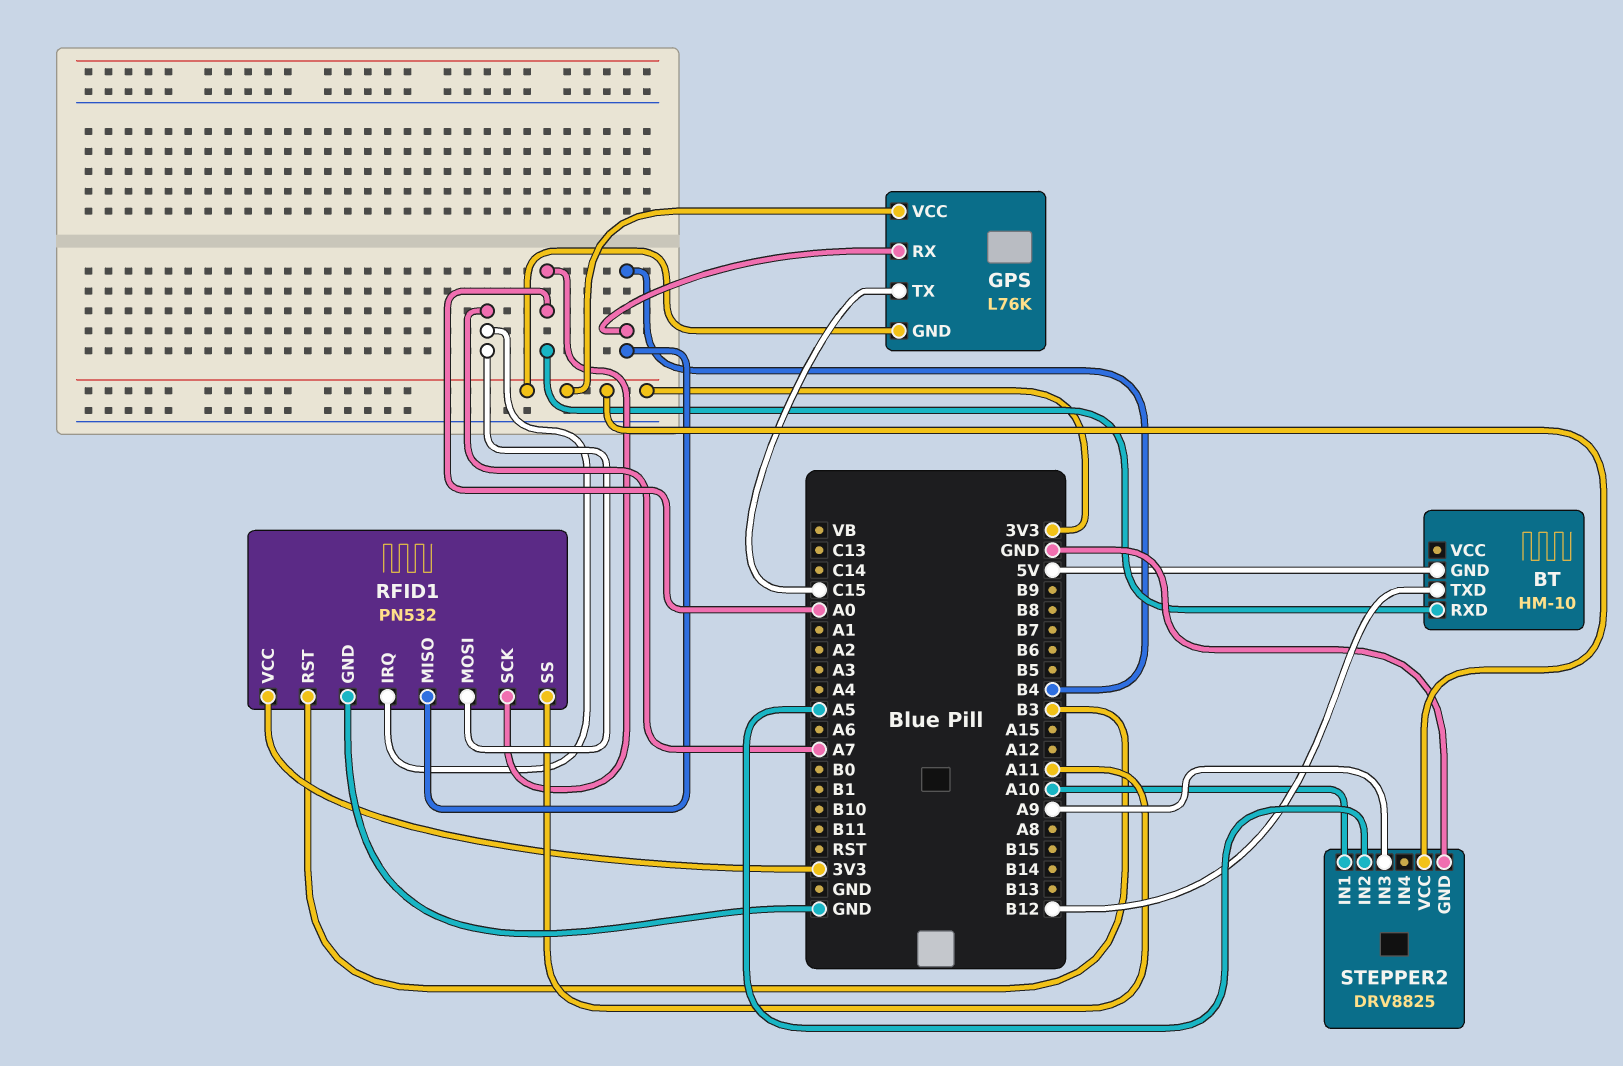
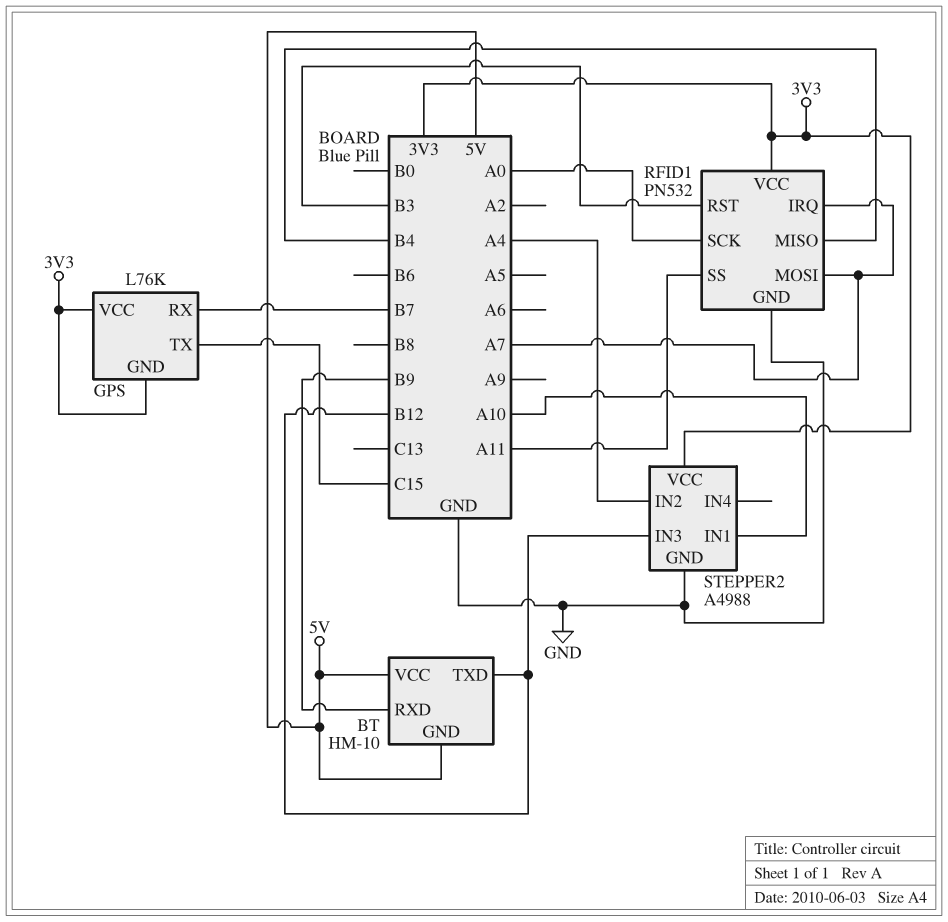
BT pin RXD: A0 -> B9
BT pin VCC: none -> 5V
GPS pin RX: B4 -> B7
STEPPER2: DRV8825 -> A4988
STEPPER2 pin IN2: A5 -> A4
STEPPER2 pin IN3: A9 -> B12

